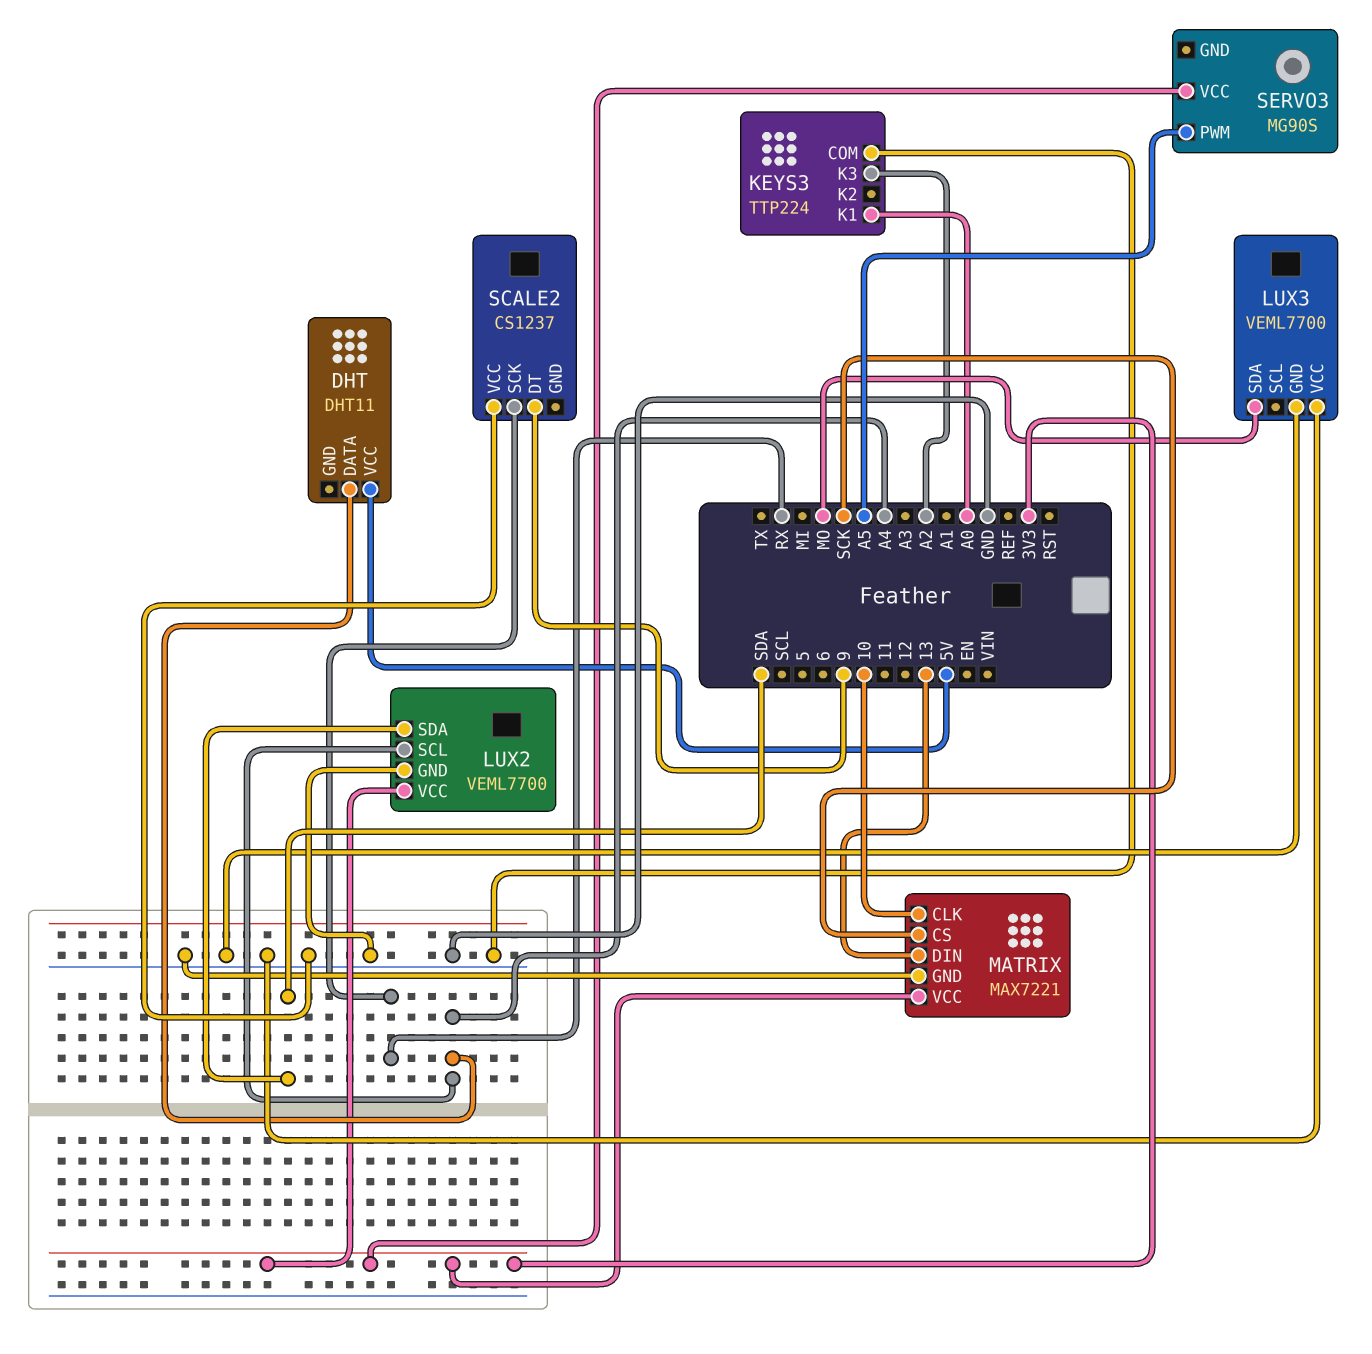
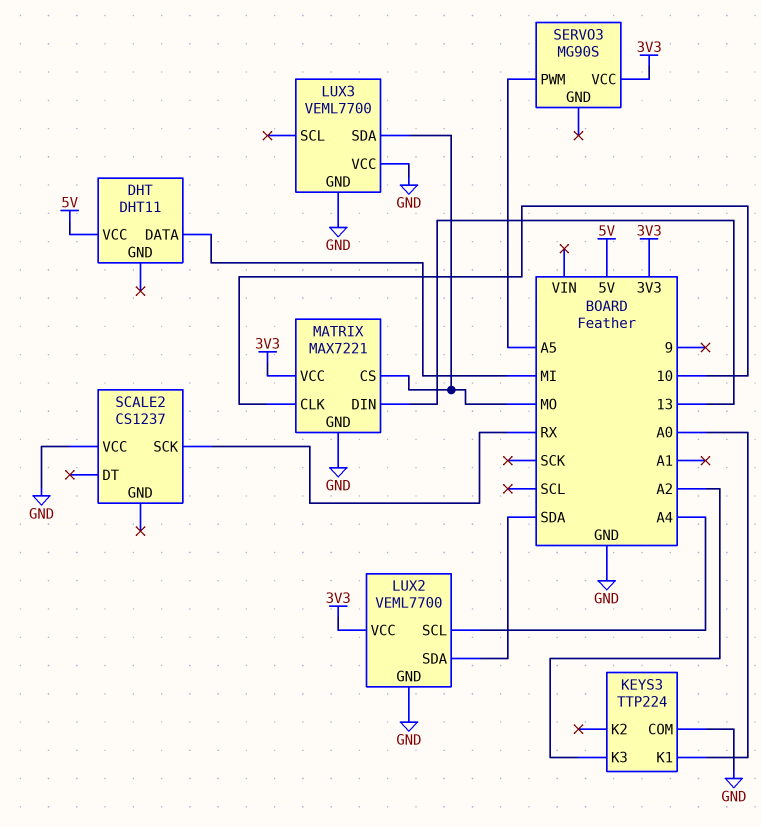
DHT pin DATA: A4 -> MI
MATRIX pin CS: SCK -> MO
SCALE2 pin DT: 9 -> none

